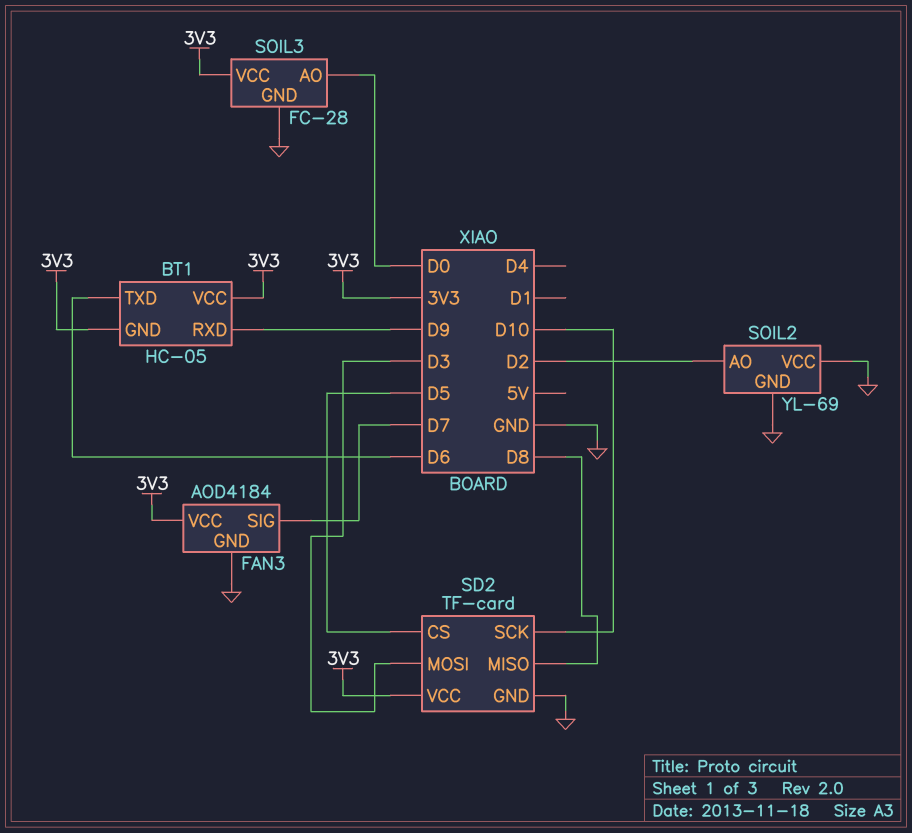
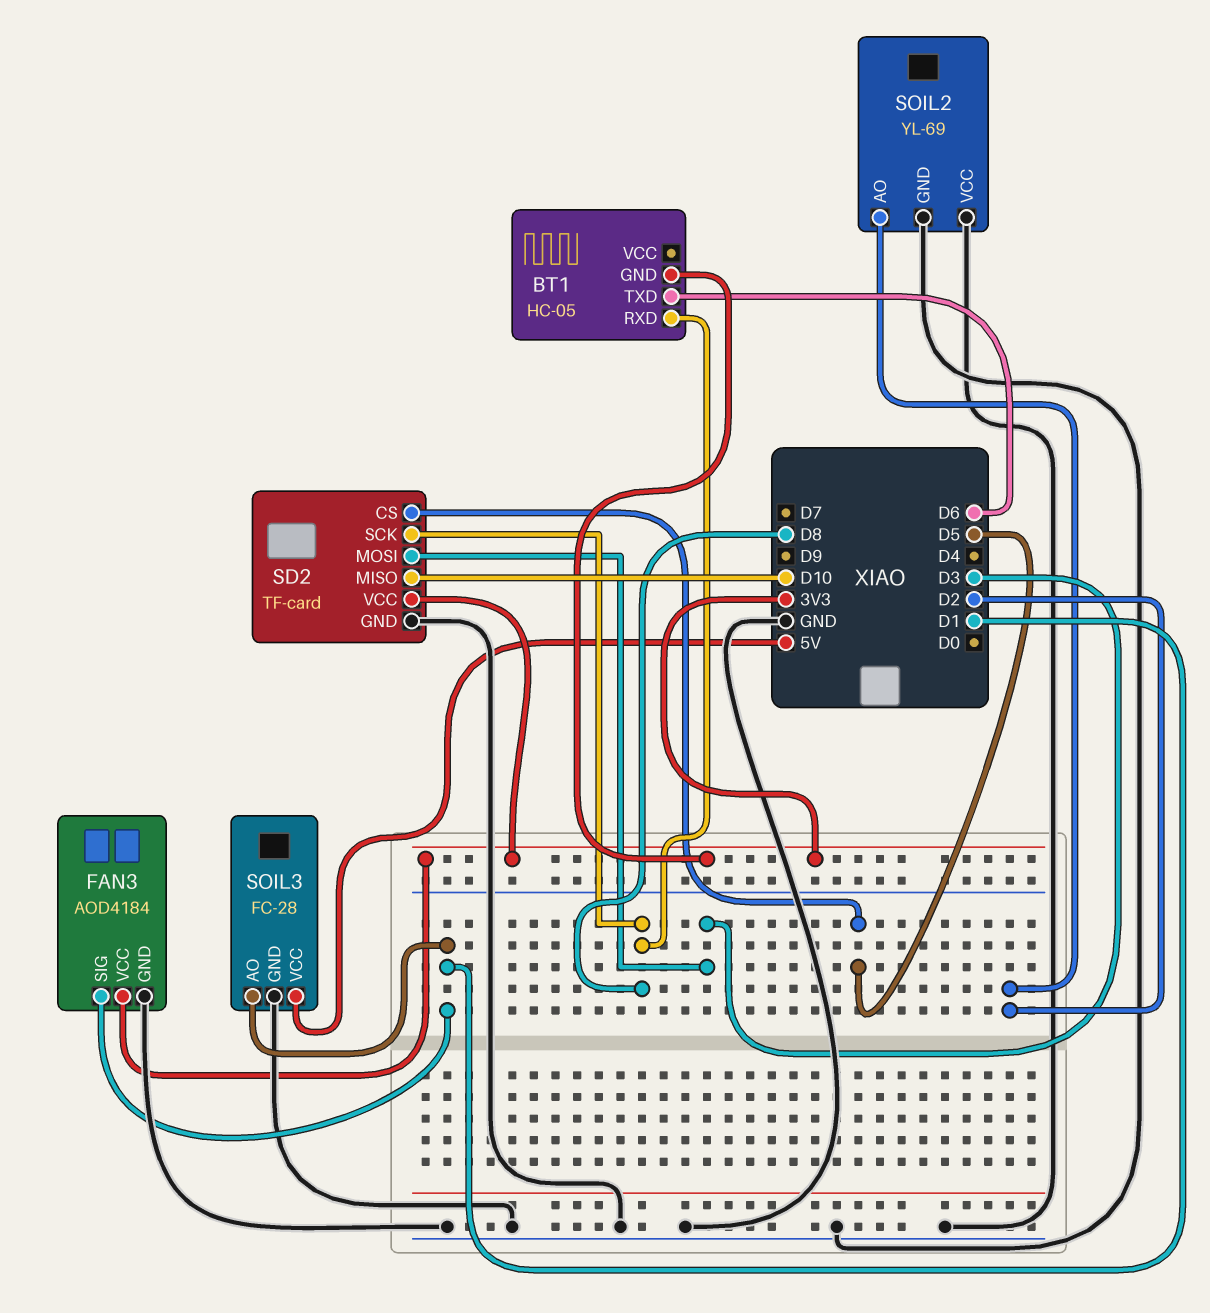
BT1 pin RXD: D9 -> D8
BT1 pin VCC: 3V3 -> none
FAN3 pin SIG: D7 -> D1
SD2 pin MISO: D8 -> D10
SD2 pin SCK: D10 -> D8
SOIL3 pin AO: D0 -> D1
SOIL3 pin VCC: 3V3 -> 5V

